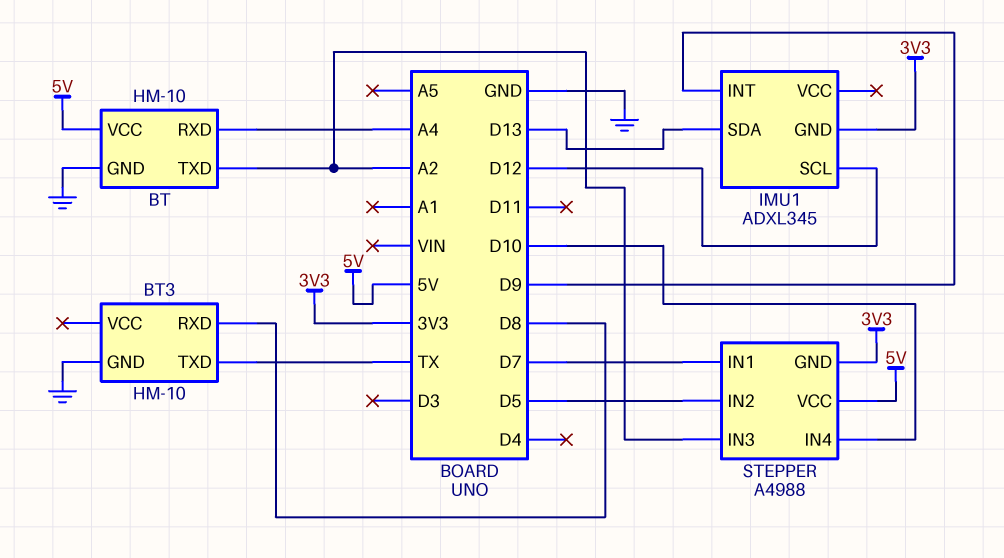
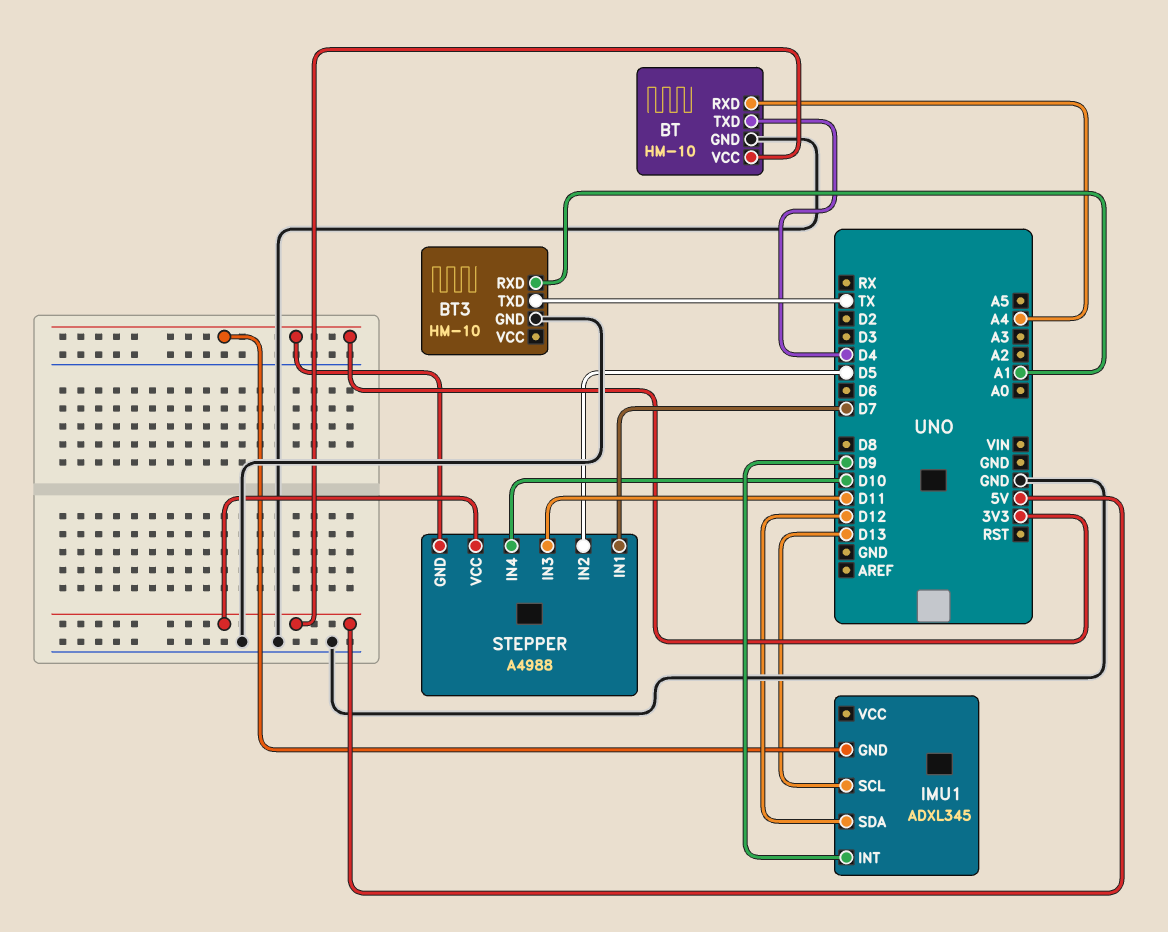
BT pin TXD: A2 -> D4
BT3 pin RXD: D8 -> A1
IMU1 pin SCL: D12 -> D13
IMU1 pin SDA: D13 -> D12
STEPPER pin IN3: A2 -> D11

